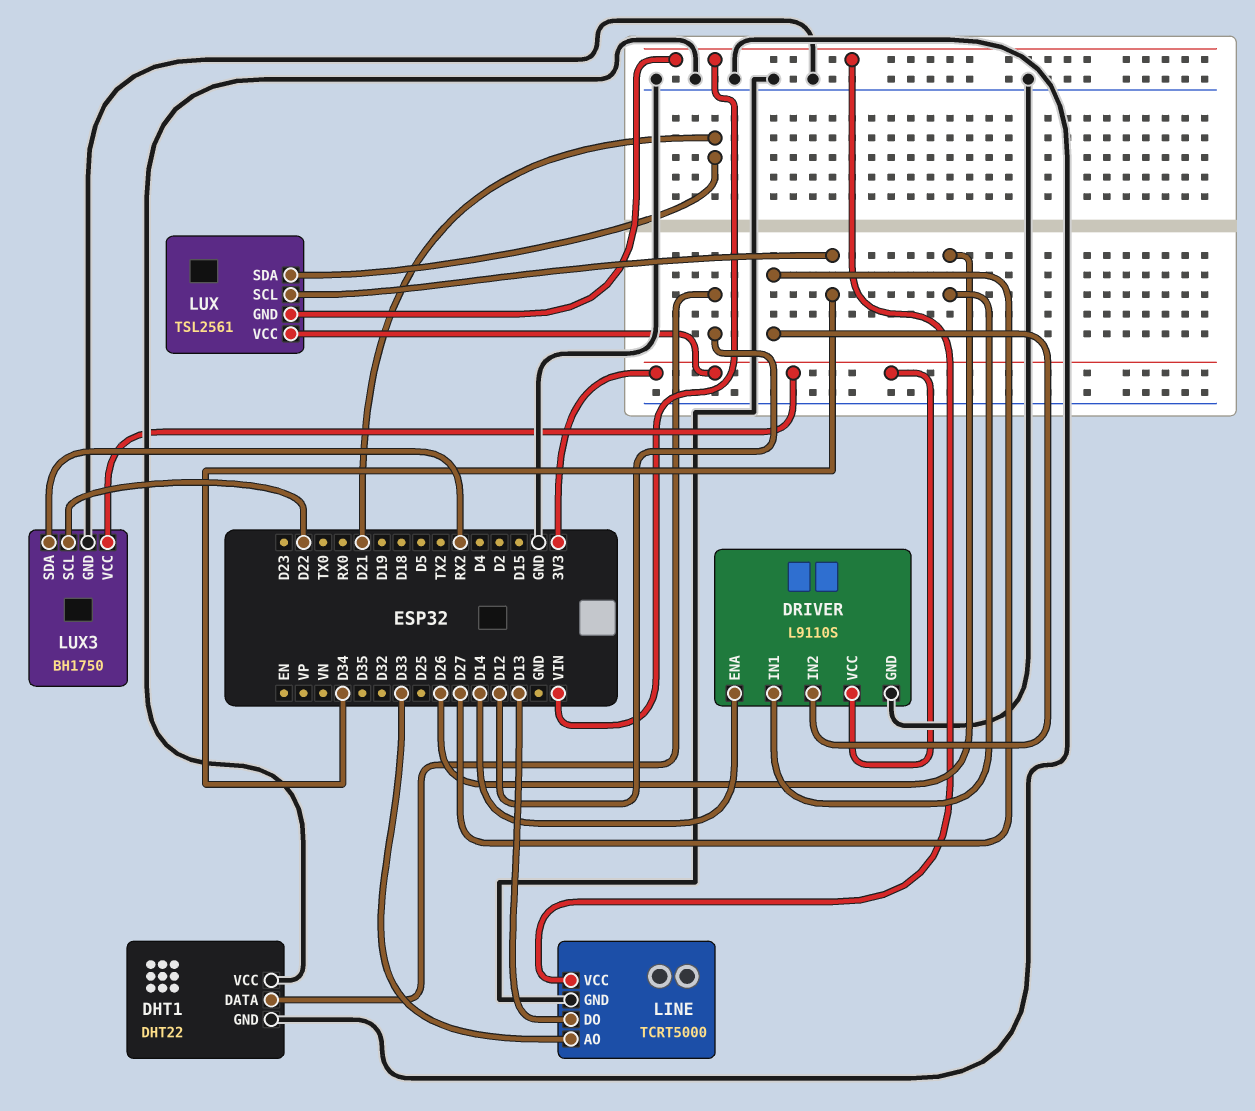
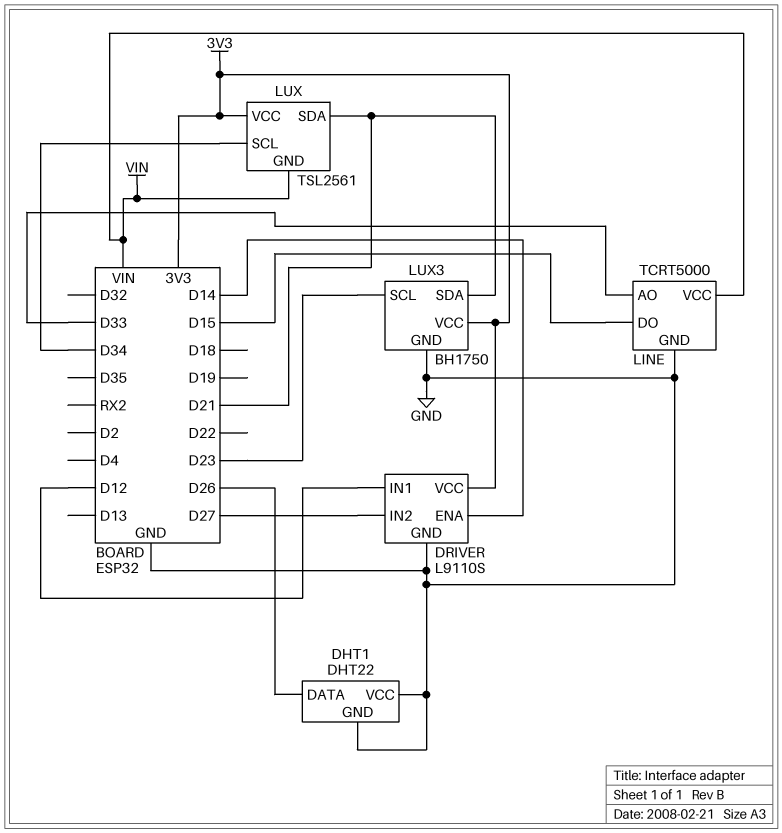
DHT1 pin DATA: D12 -> D26
DRIVER pin IN1: D26 -> D12
LINE pin DO: D13 -> D15
LUX3 pin SCL: D22 -> D23
LUX3 pin SDA: RX2 -> D21

